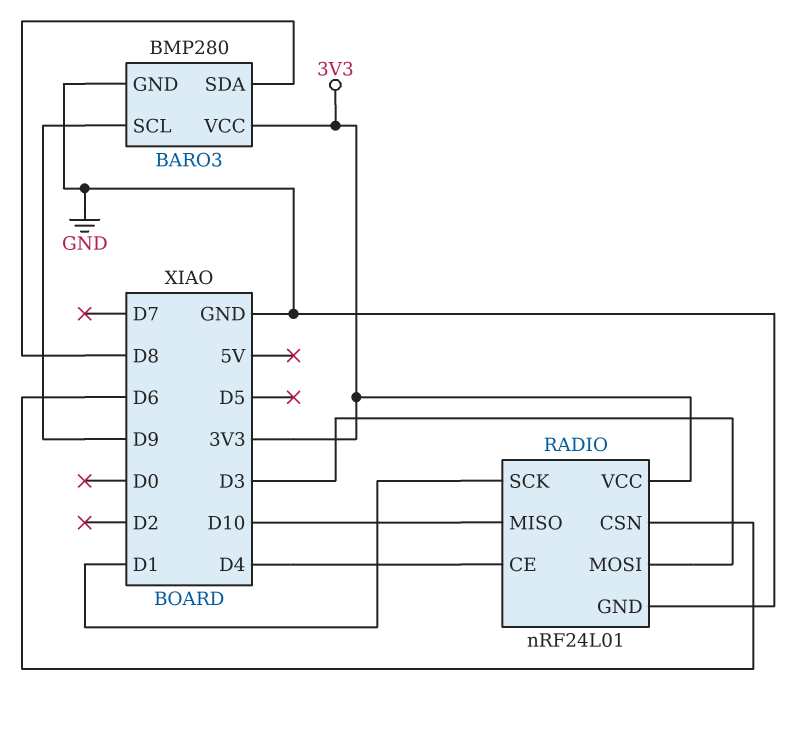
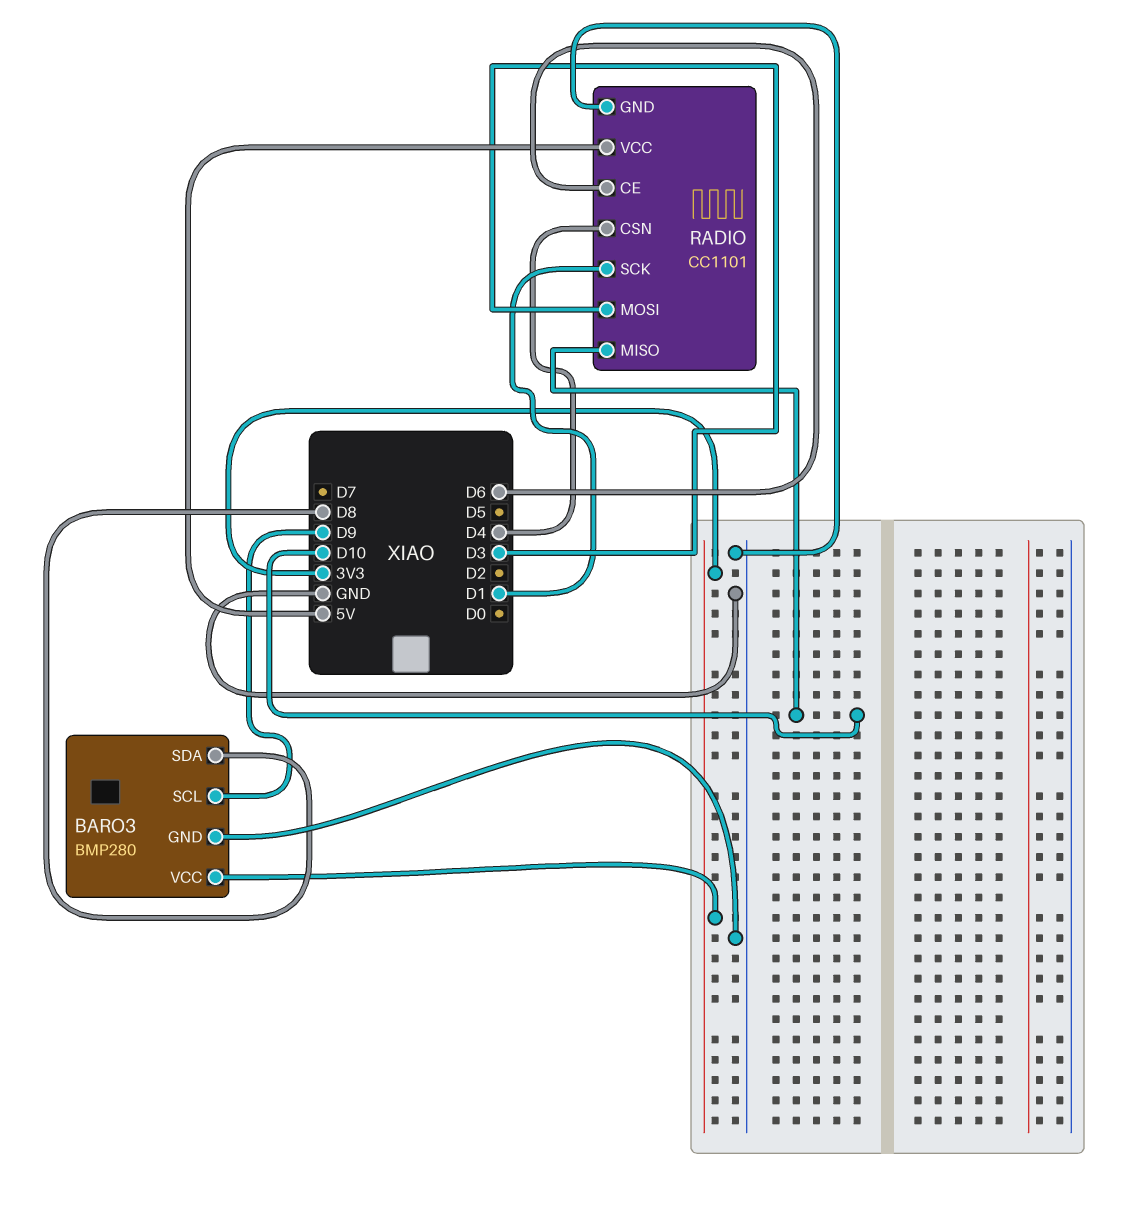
RADIO: nRF24L01 -> CC1101
RADIO pin CE: D4 -> D6
RADIO pin CSN: D6 -> D4
RADIO pin VCC: 3V3 -> 5V

